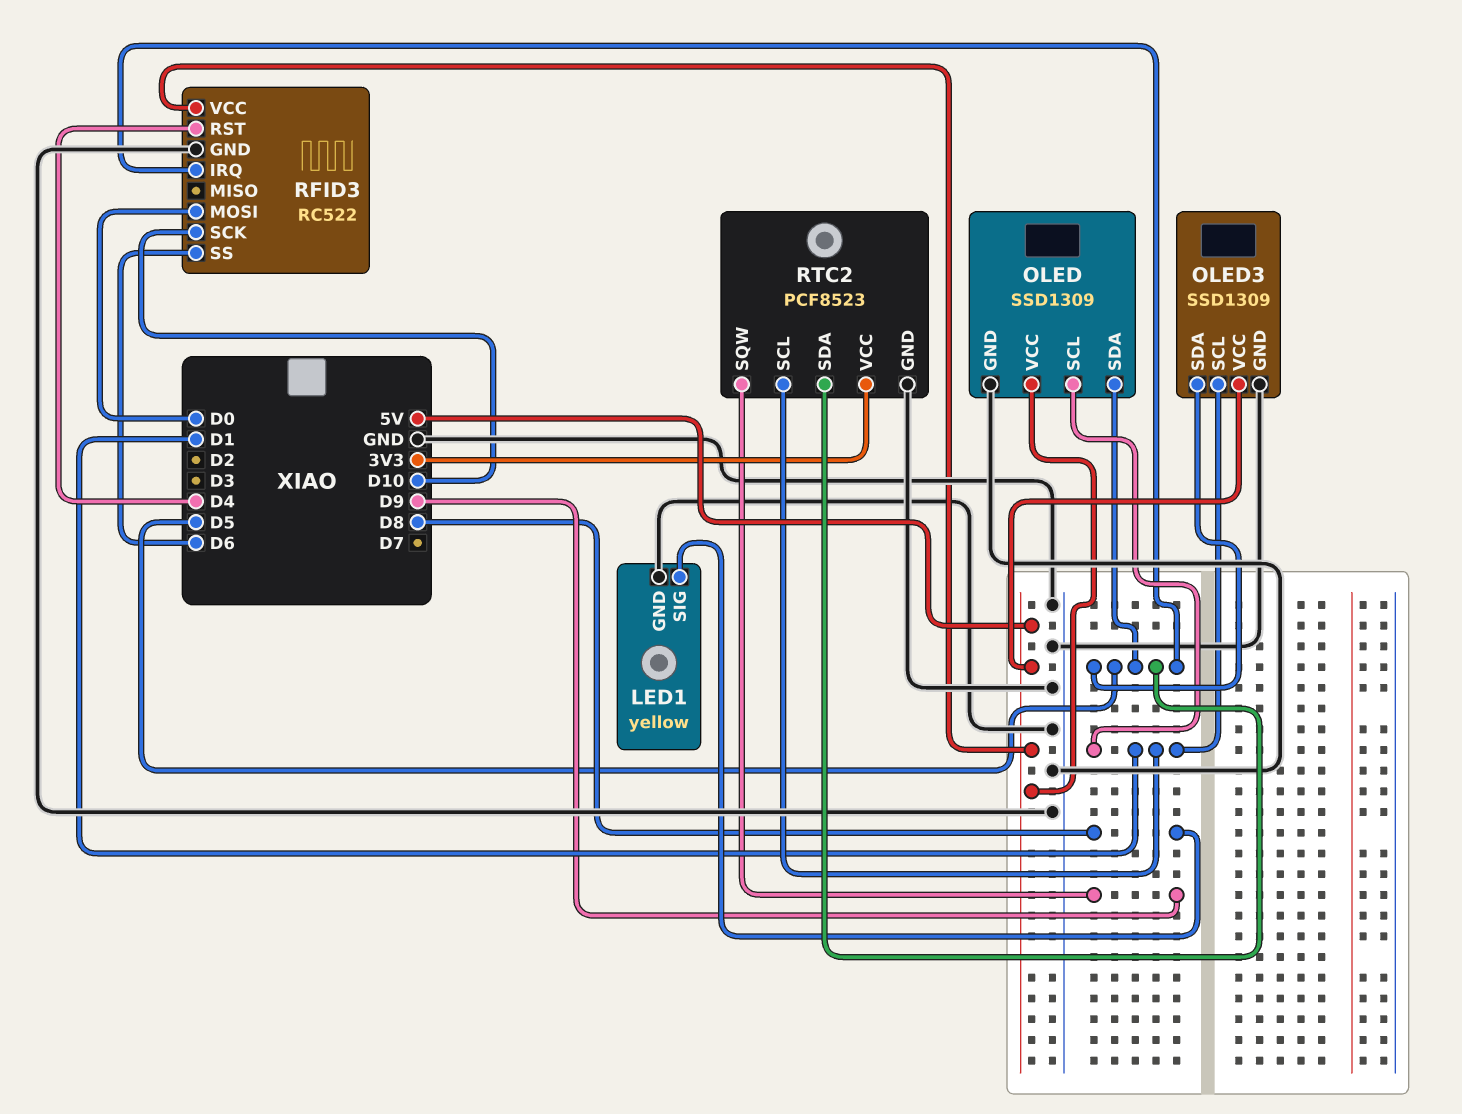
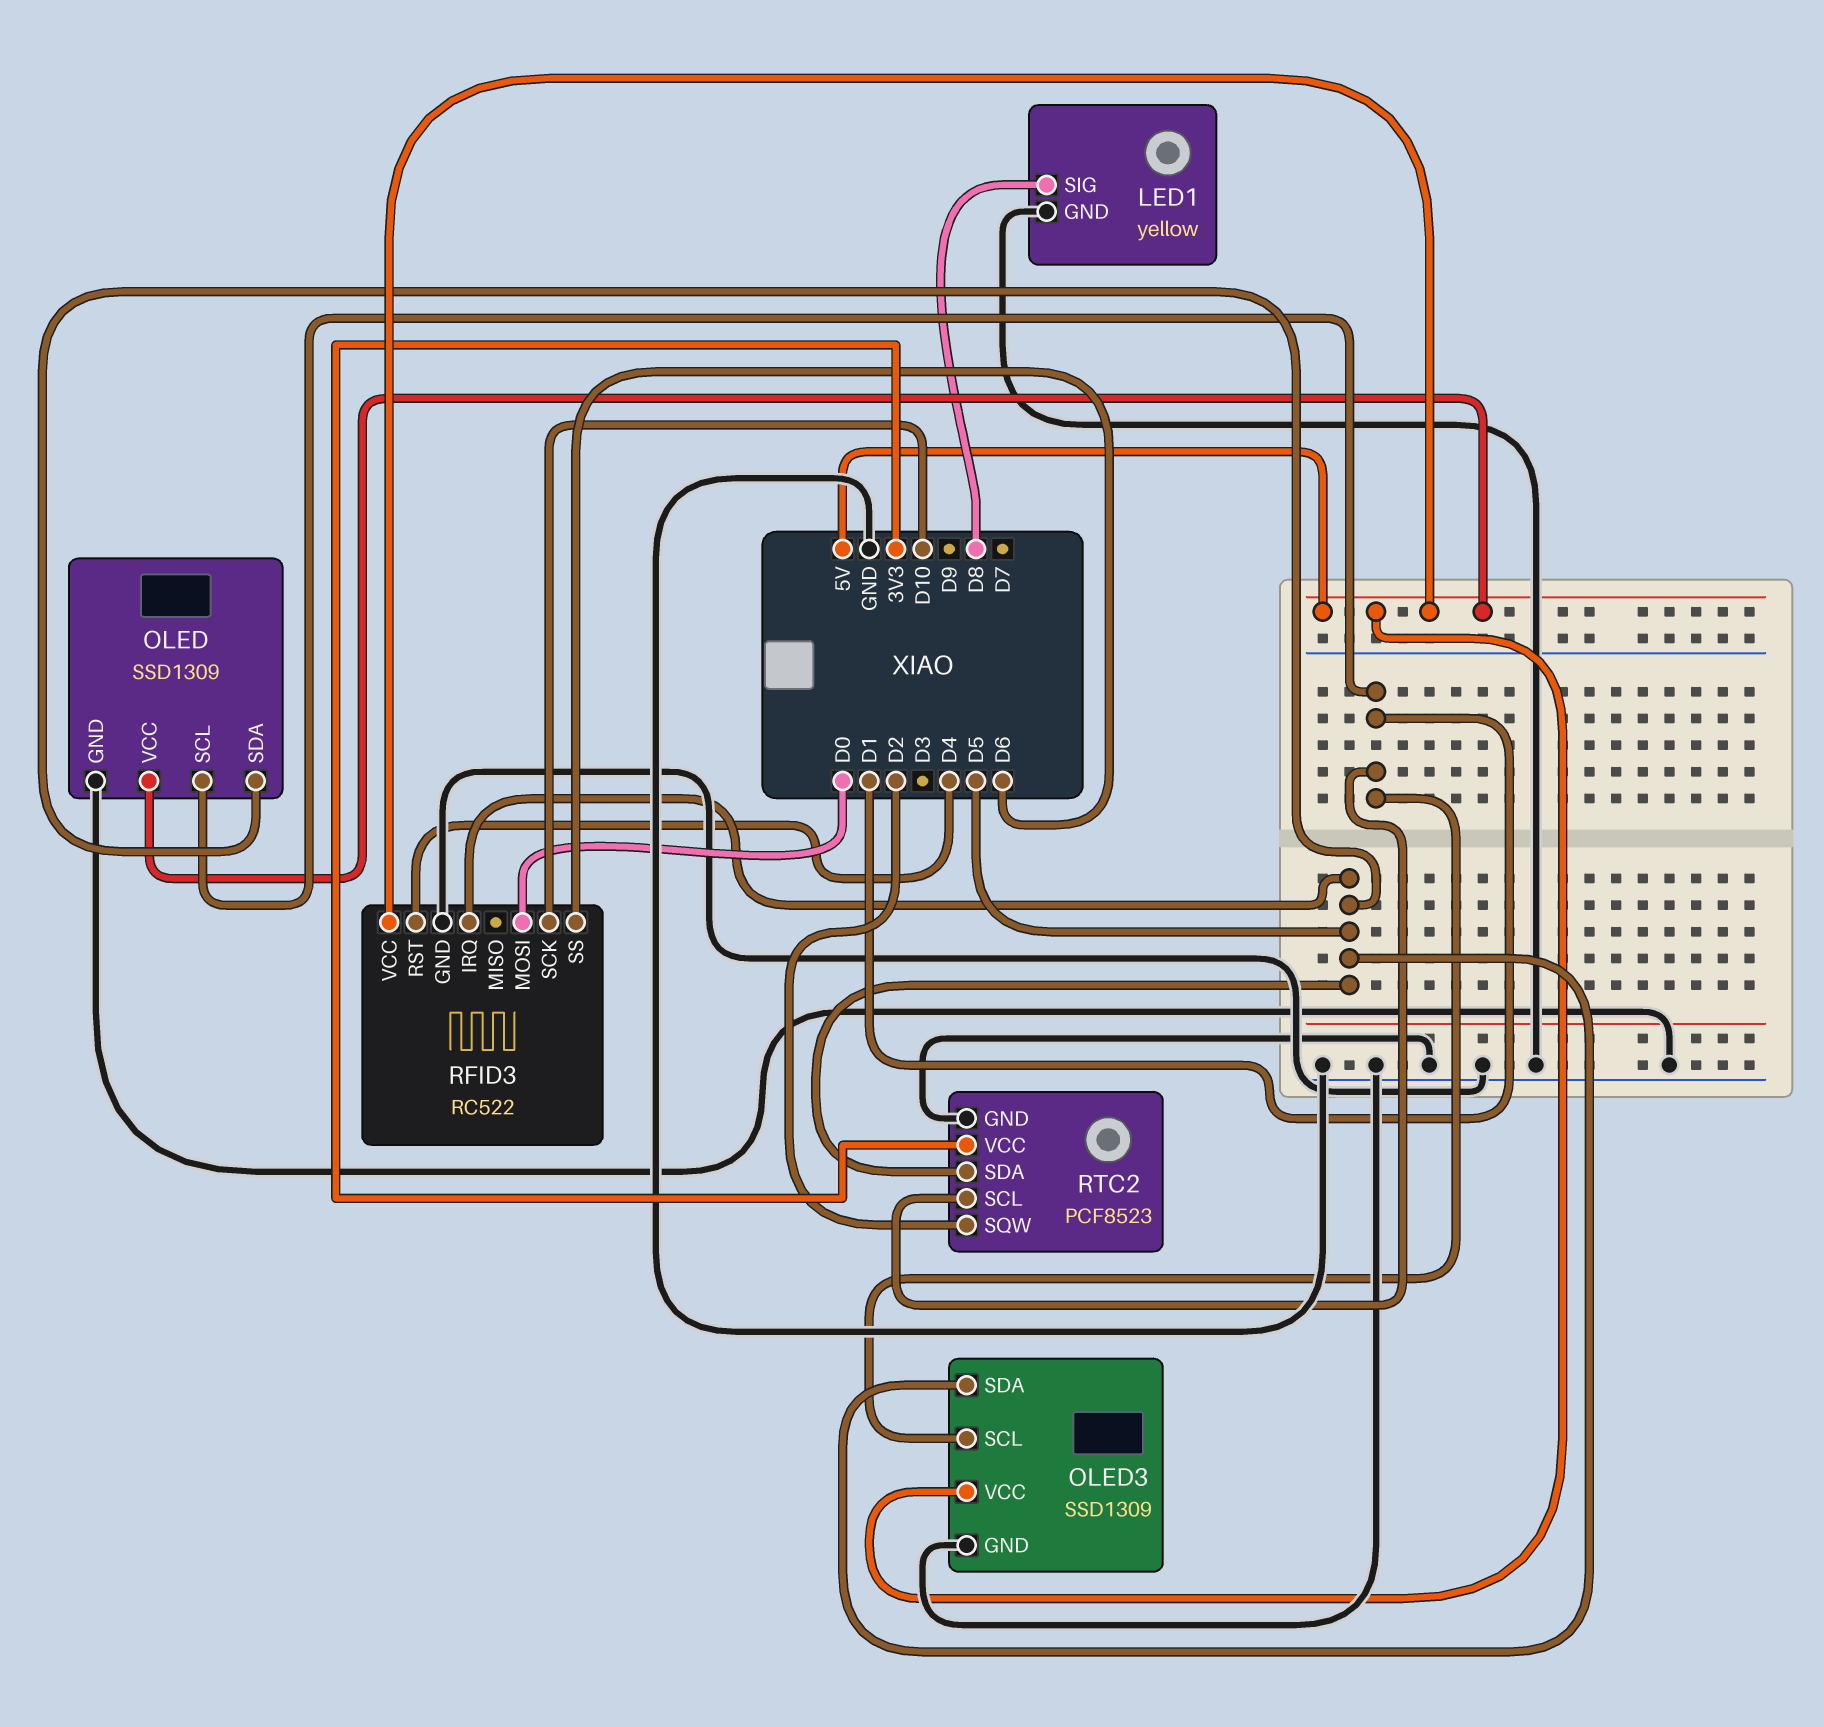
RTC2 pin SQW: D9 -> D2

